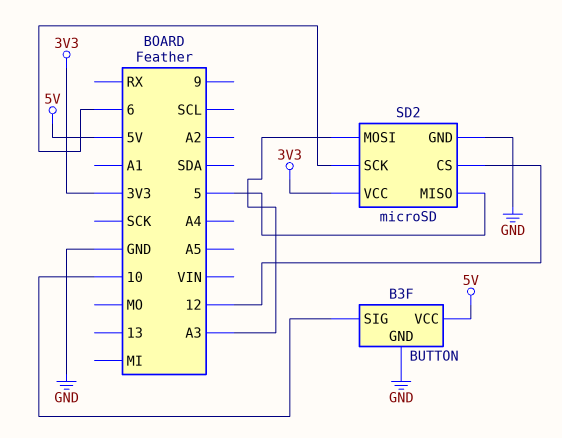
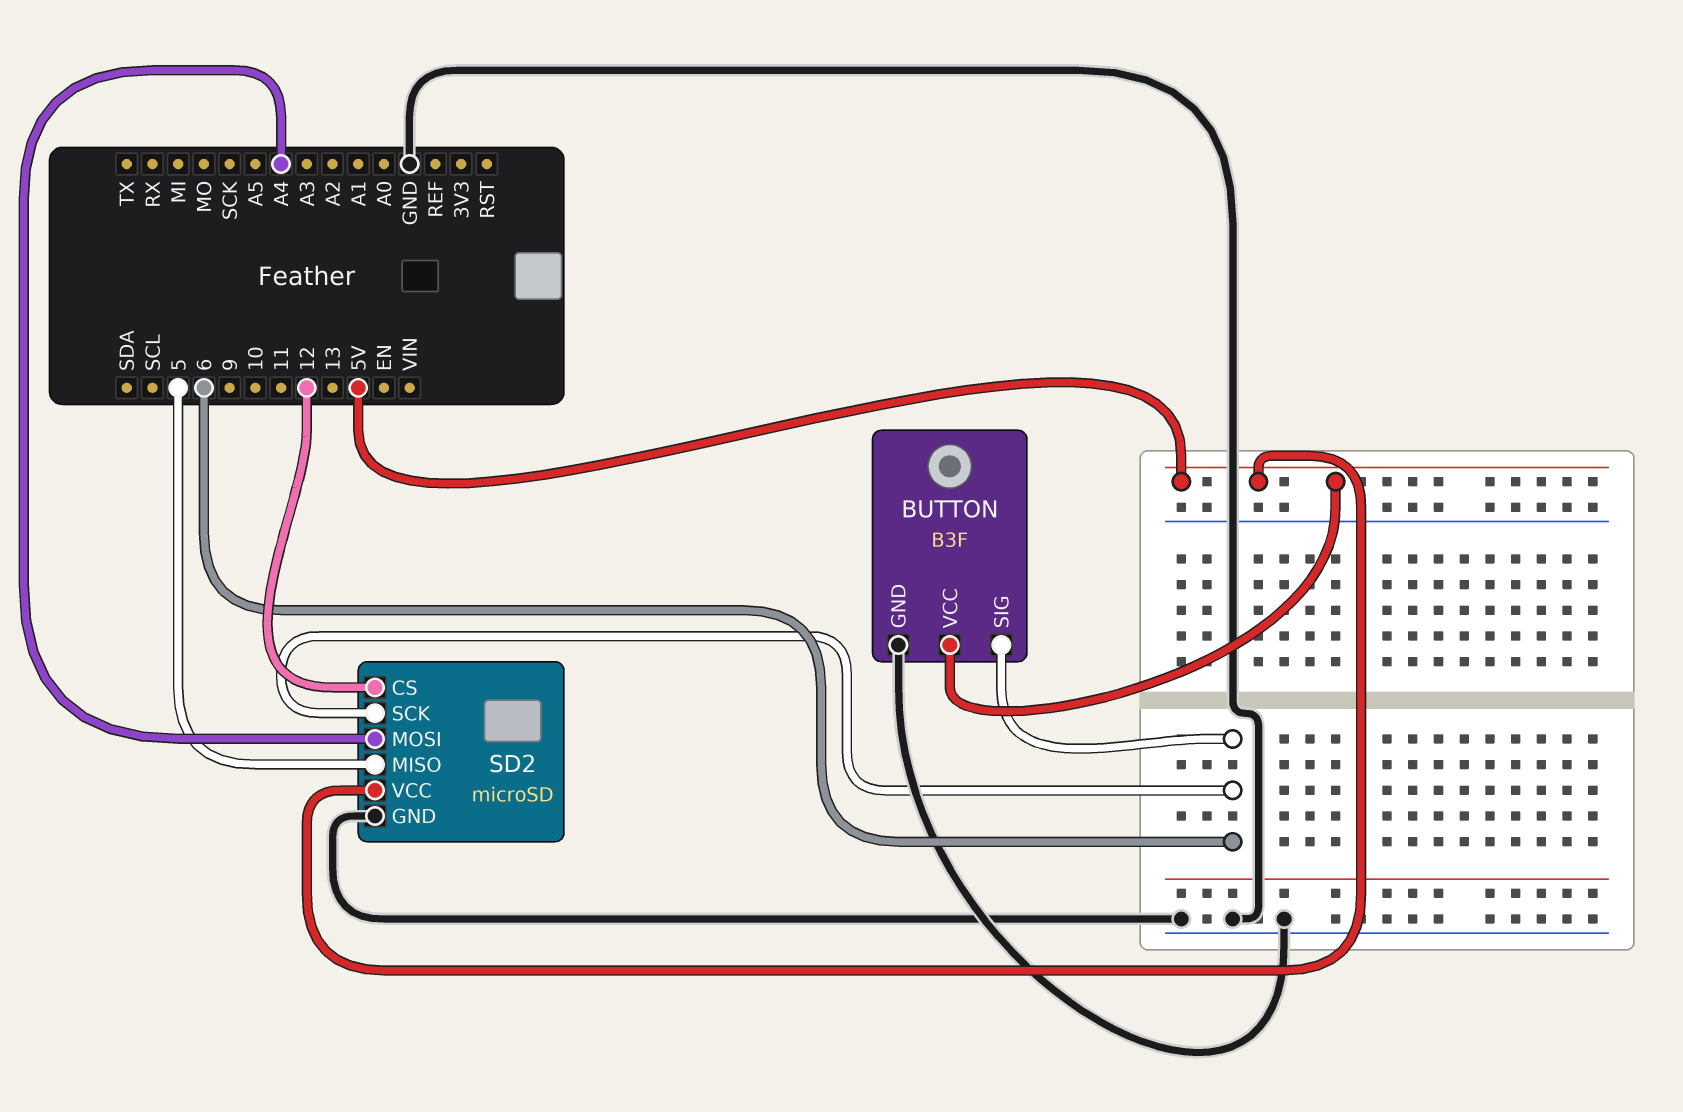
BUTTON pin SIG: 10 -> 6
SD2 pin MOSI: A3 -> A4
SD2 pin VCC: 3V3 -> 5V

